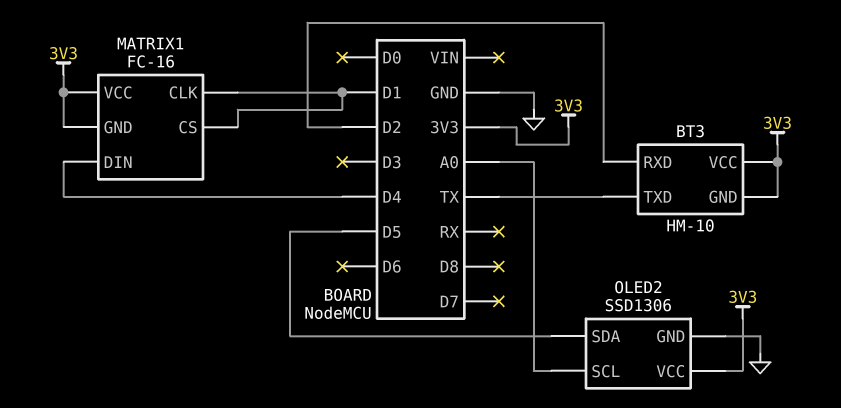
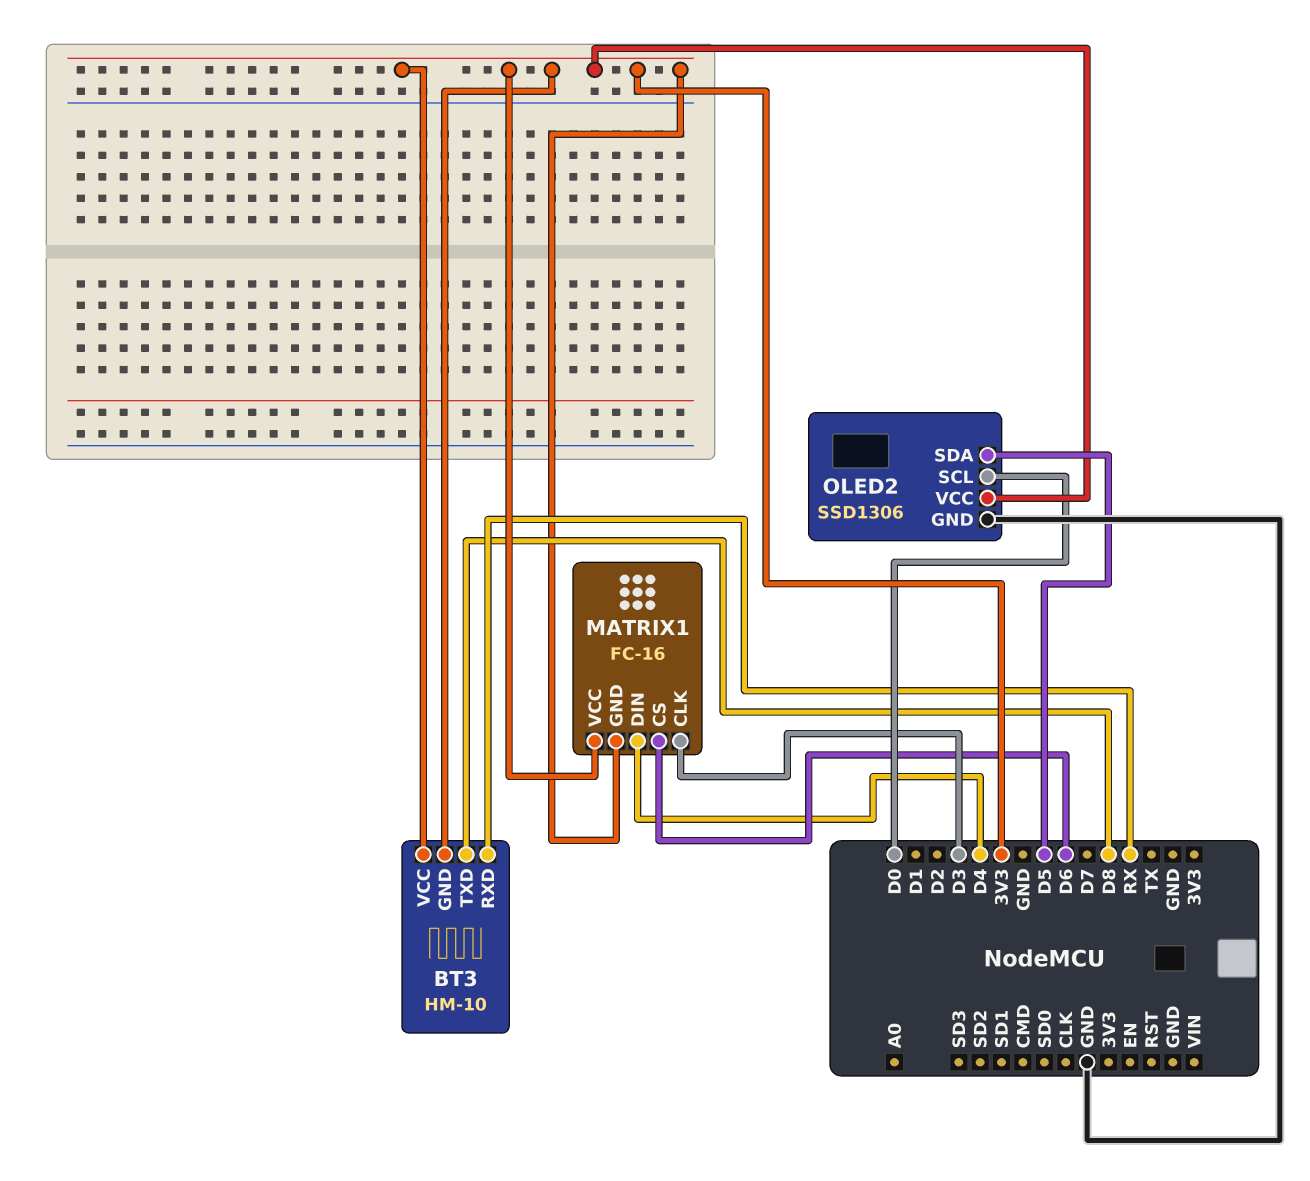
BT3 pin RXD: D2 -> RX
BT3 pin TXD: TX -> D8
MATRIX1 pin CLK: D1 -> D3
MATRIX1 pin CS: D1 -> D6
OLED2 pin SCL: A0 -> D0

